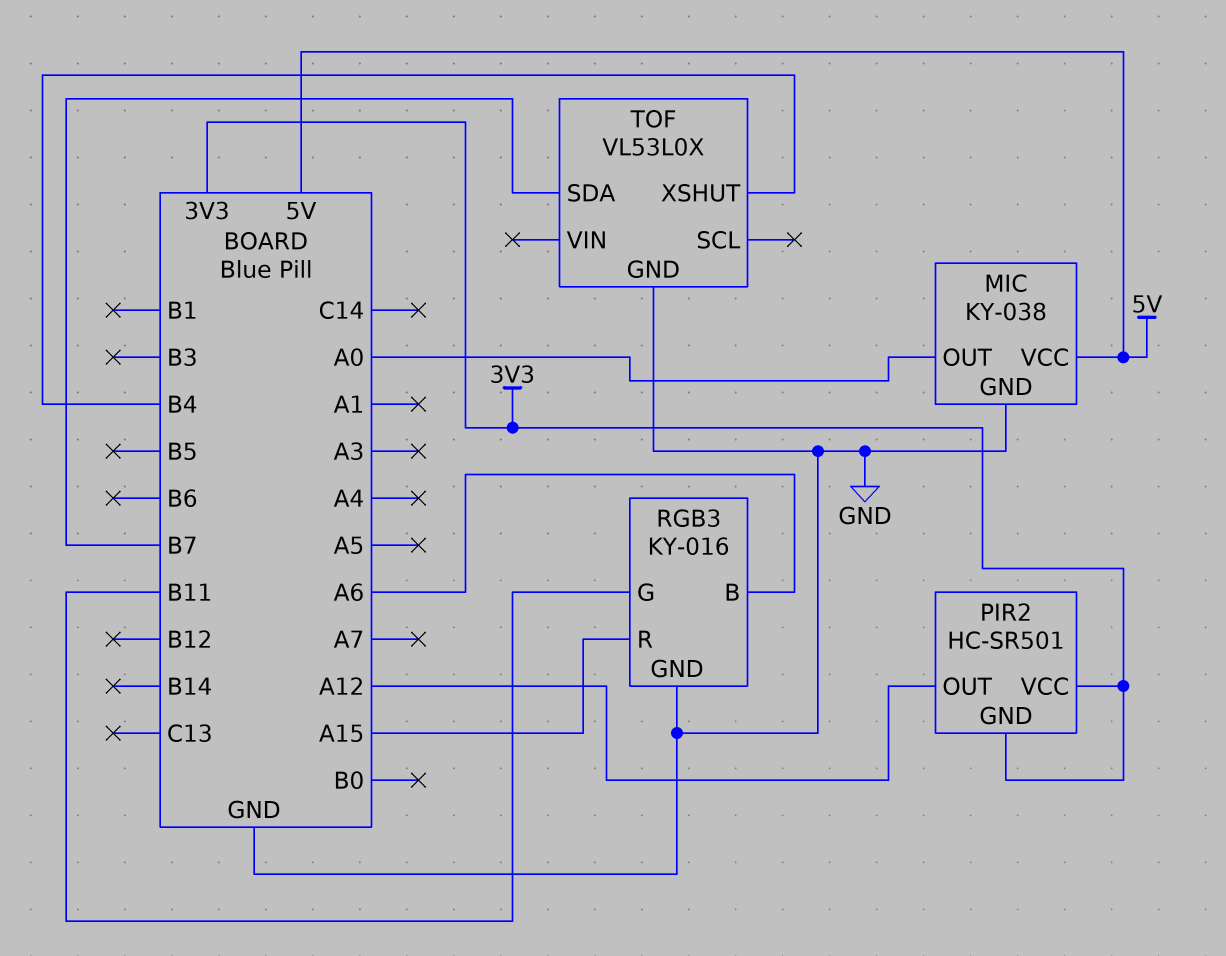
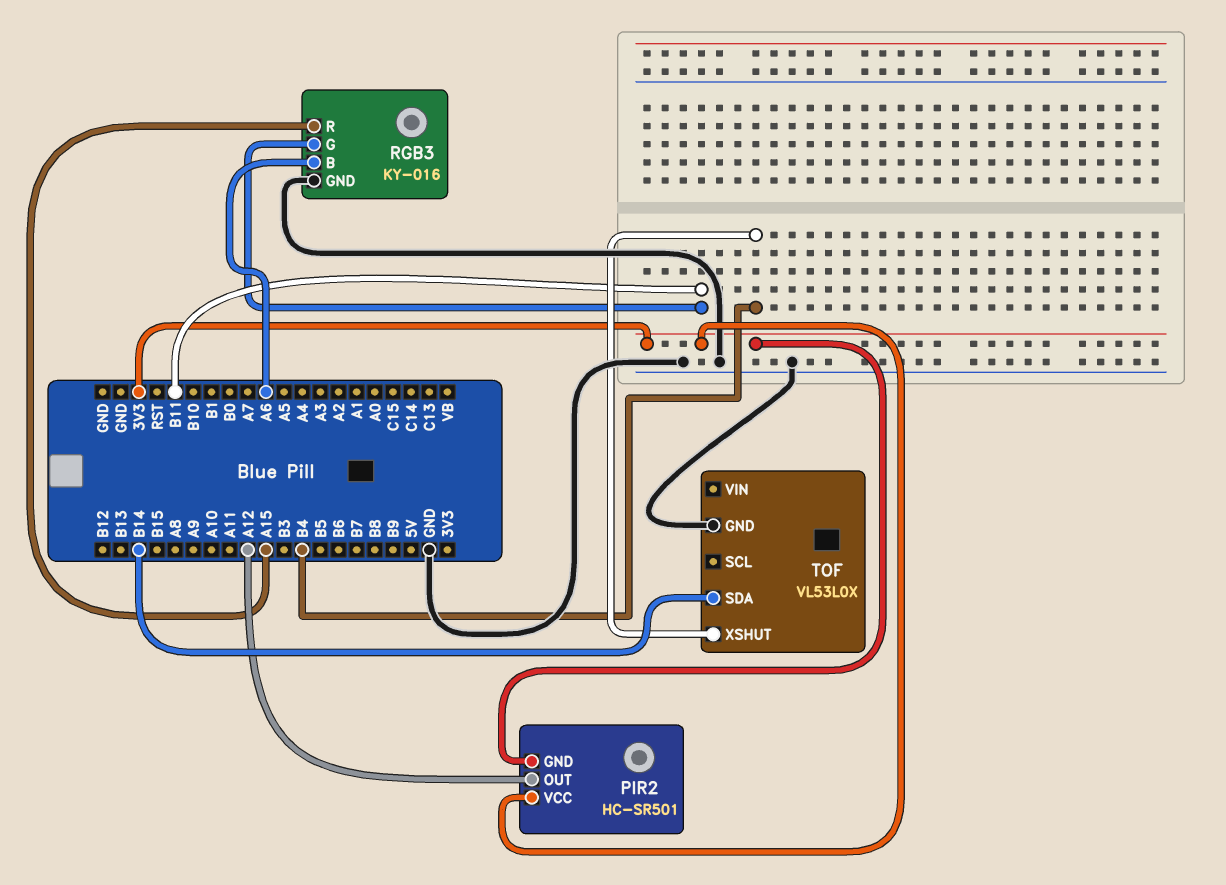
MIC: KY-038 -> none
MIC pin GND: GND -> none
MIC pin OUT: A0 -> none
MIC pin VCC: 5V -> none
TOF pin SDA: B7 -> B14

